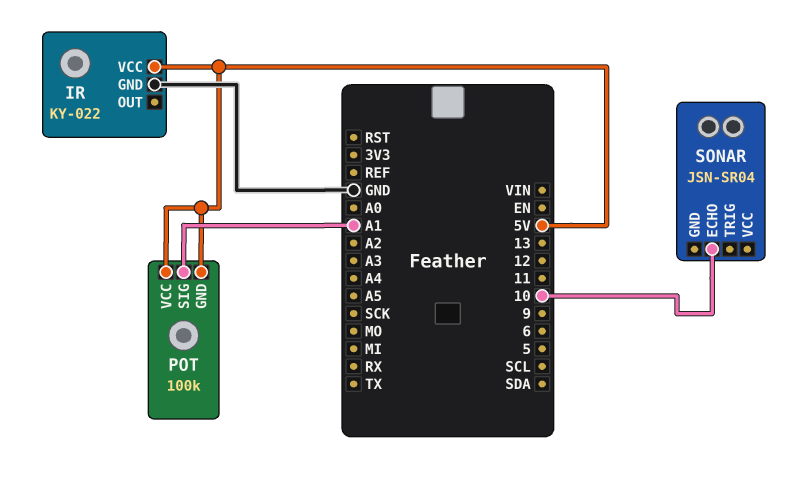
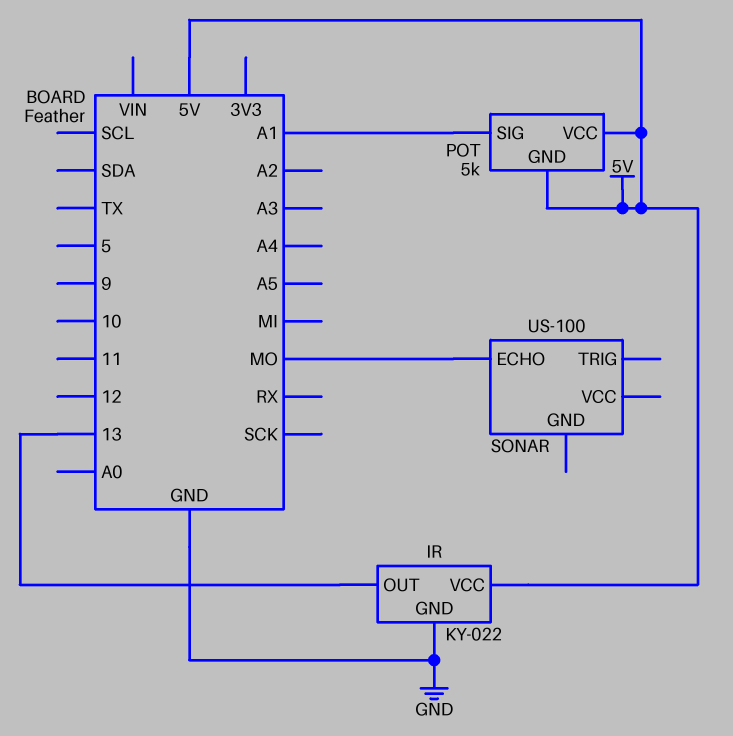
IR pin OUT: none -> 13
POT: 100k -> 5k
SONAR: JSN-SR04 -> US-100
SONAR pin ECHO: 10 -> MO

